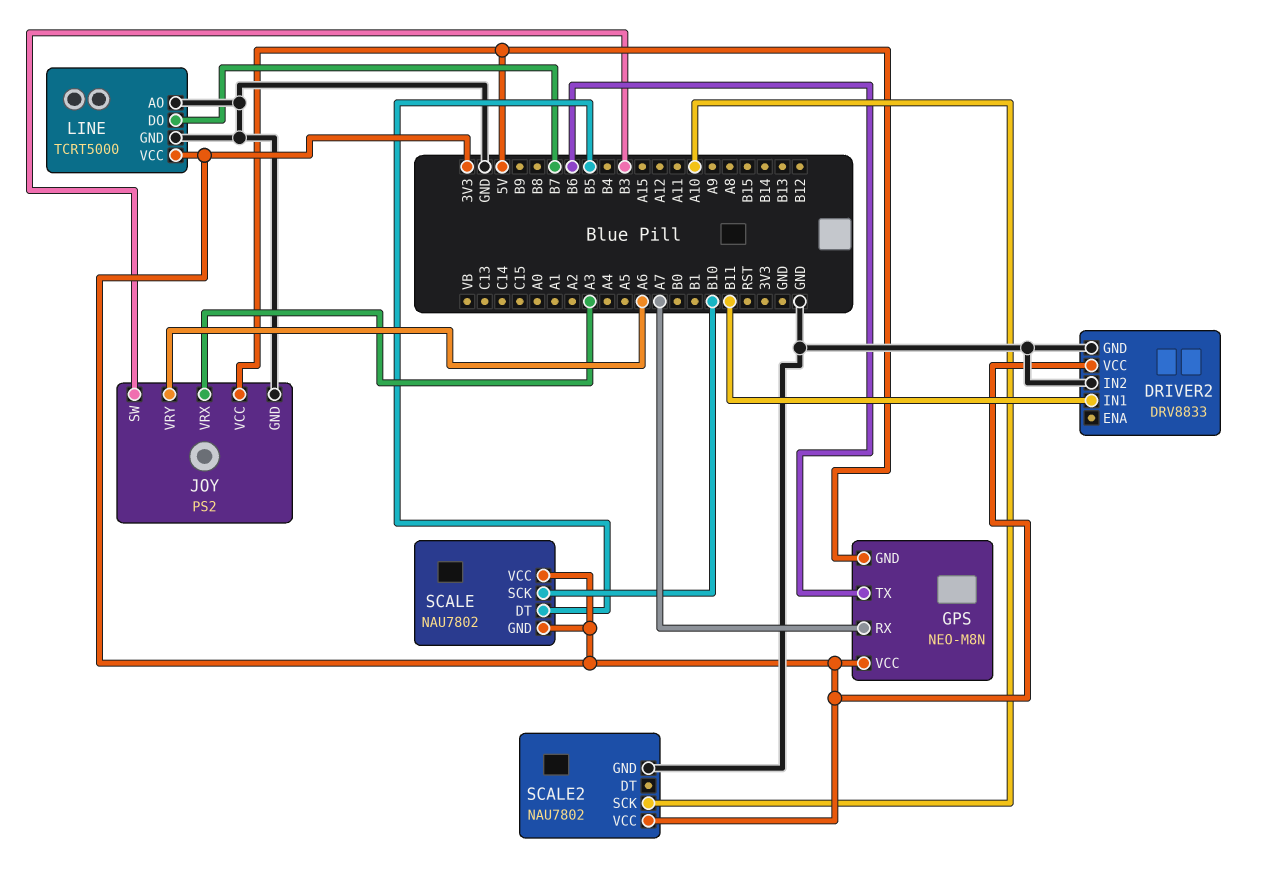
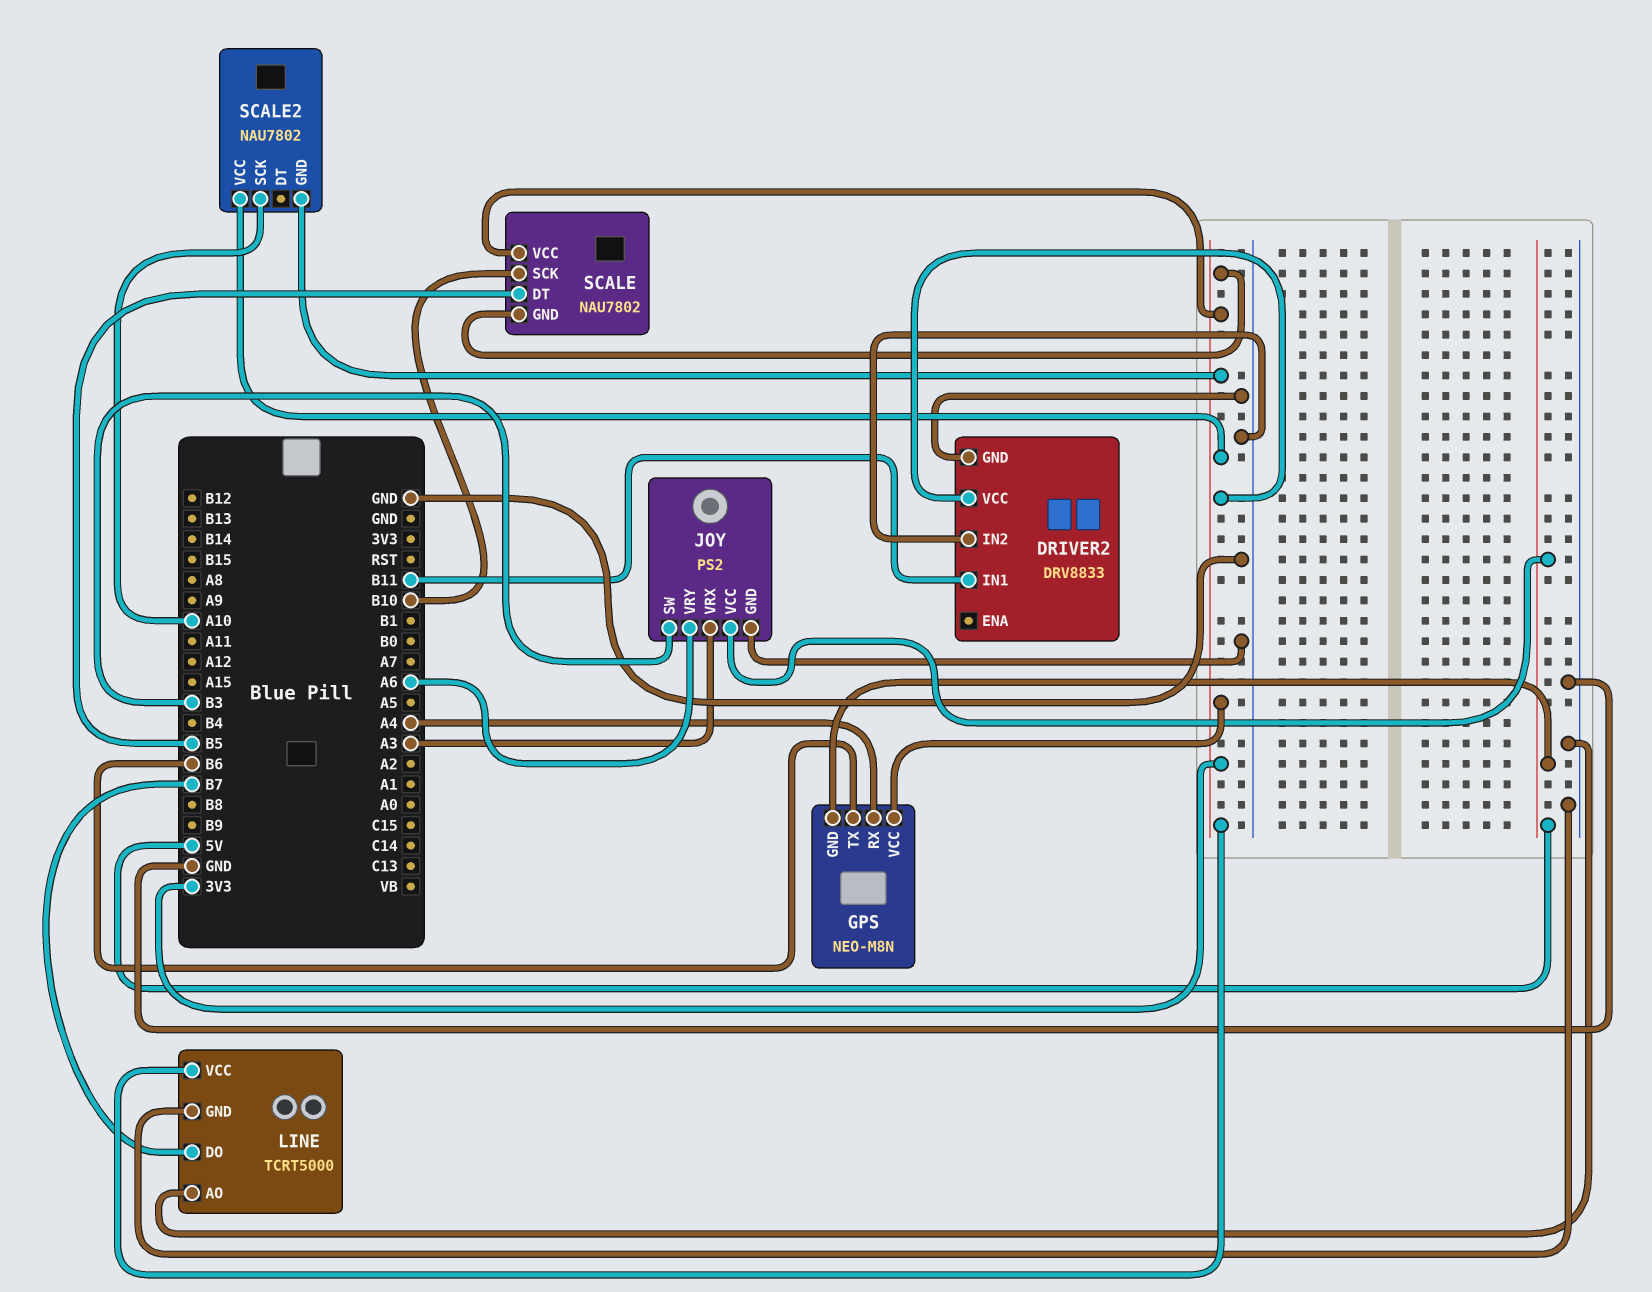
GPS pin RX: A7 -> A4
SCALE2 pin GND: GND -> 3V3

